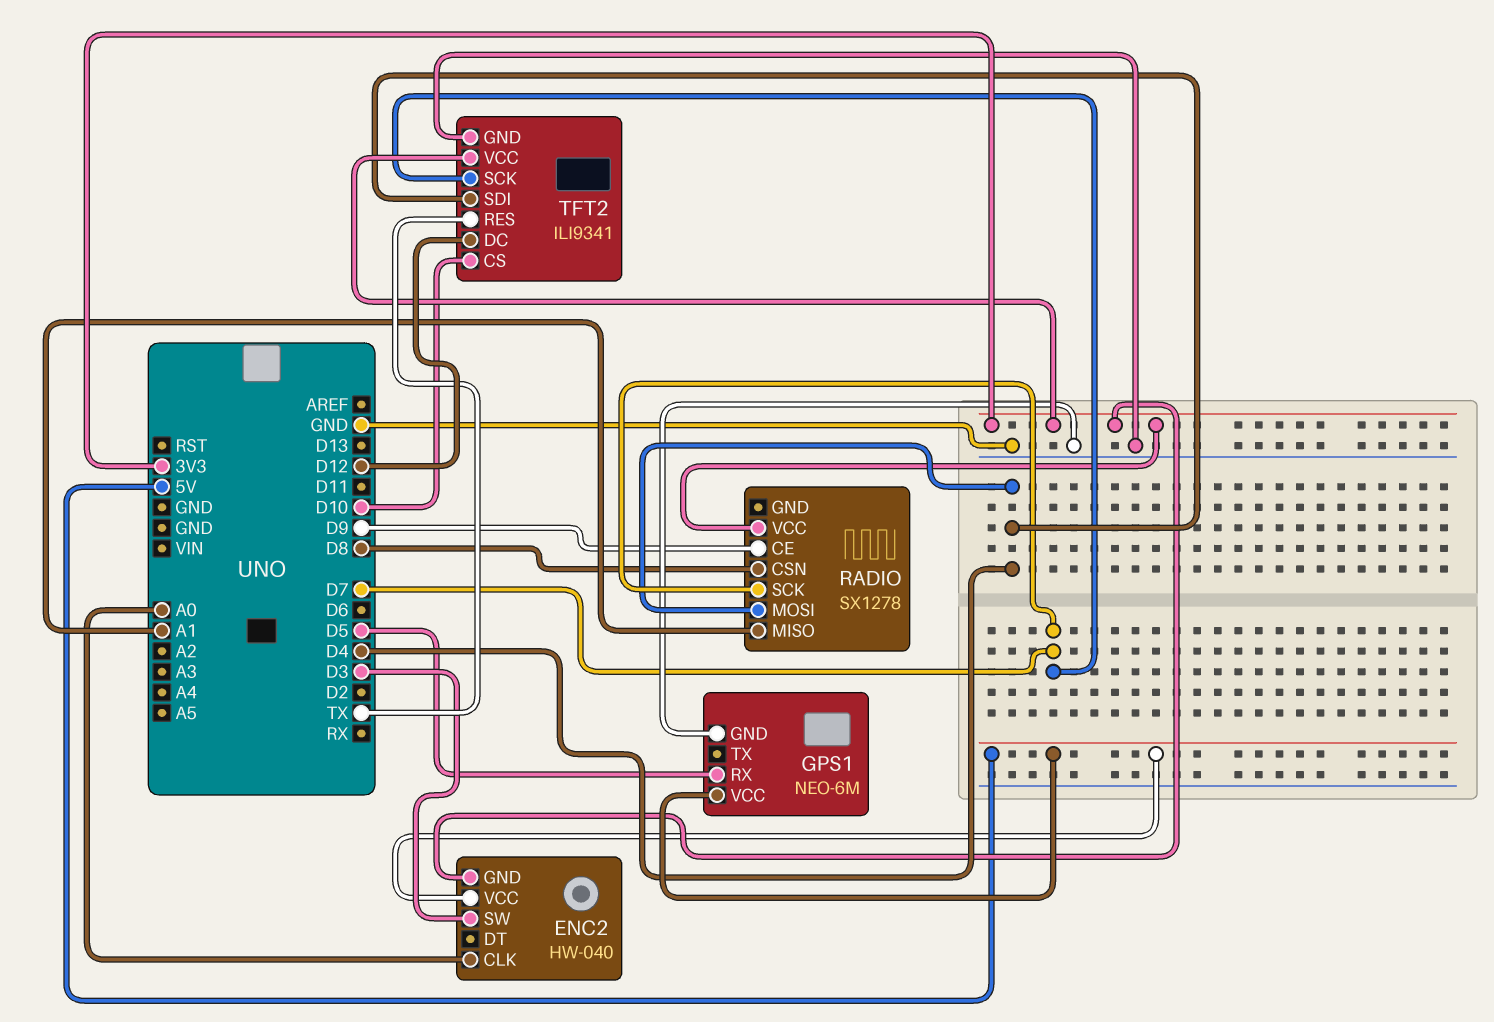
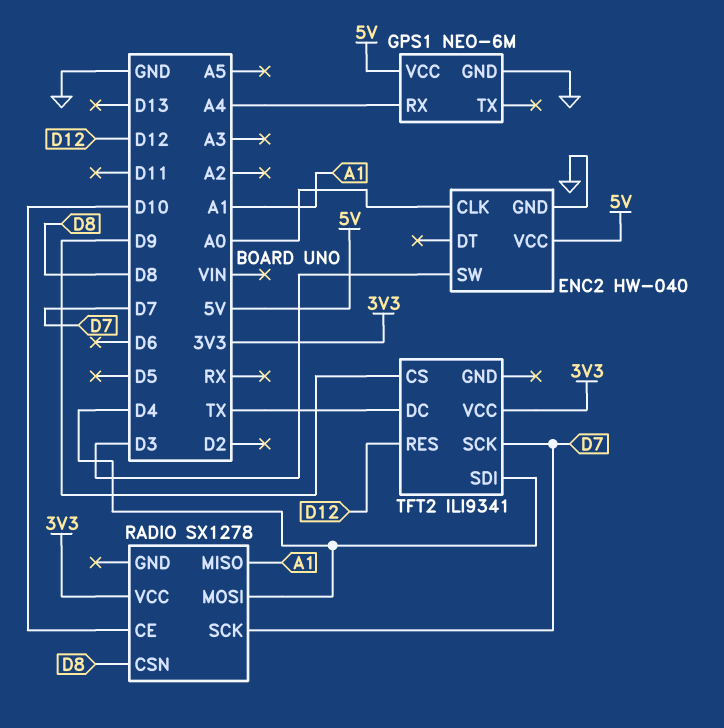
ENC2 pin GND: 3V3 -> GND
GPS1 pin RX: D5 -> A4
RADIO pin CE: D9 -> D10
TFT2 pin CS: D10 -> D9
TFT2 pin DC: D12 -> TX
TFT2 pin GND: GND -> none
TFT2 pin RES: TX -> D12

